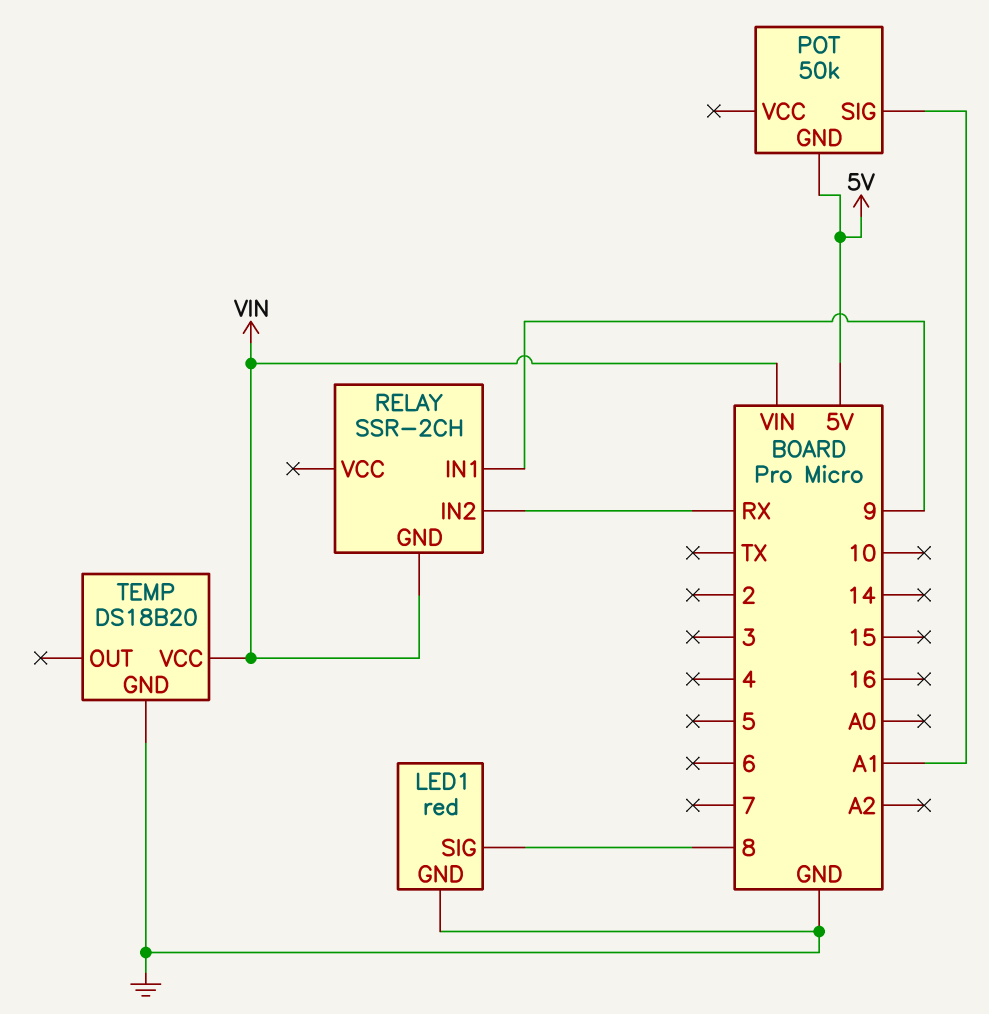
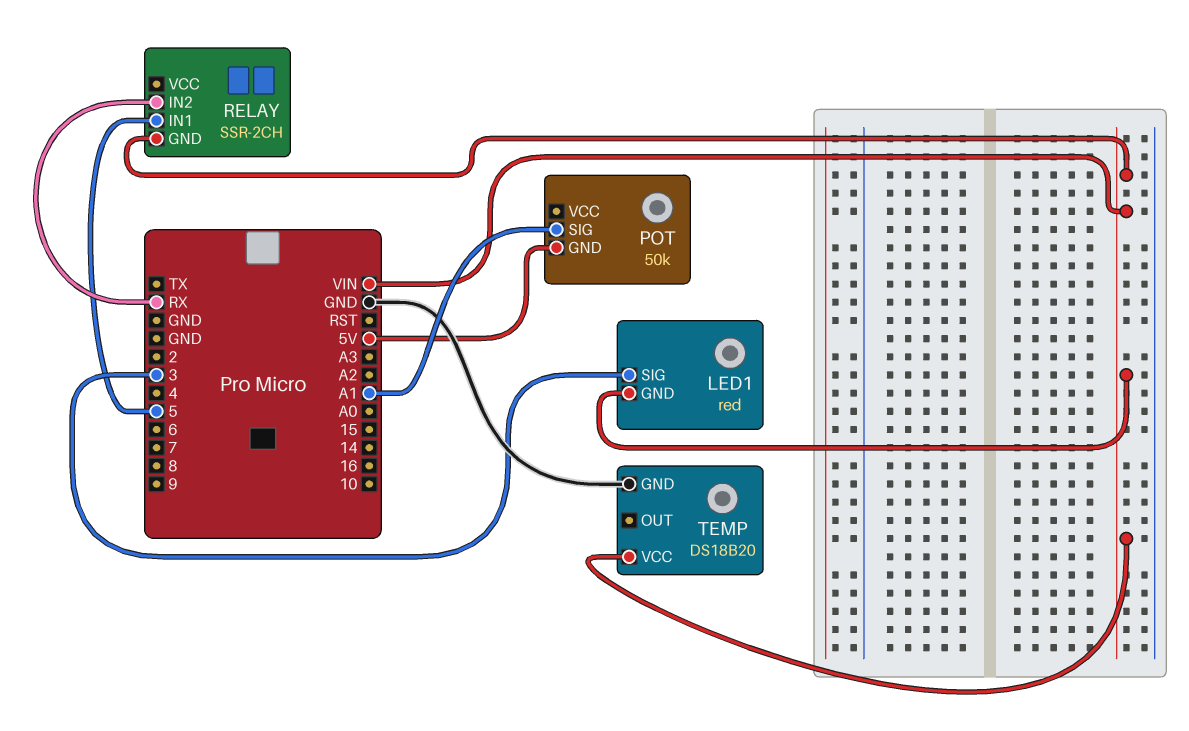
LED1 pin GND: GND -> VIN
LED1 pin SIG: 8 -> 3
RELAY pin IN1: 9 -> 5

